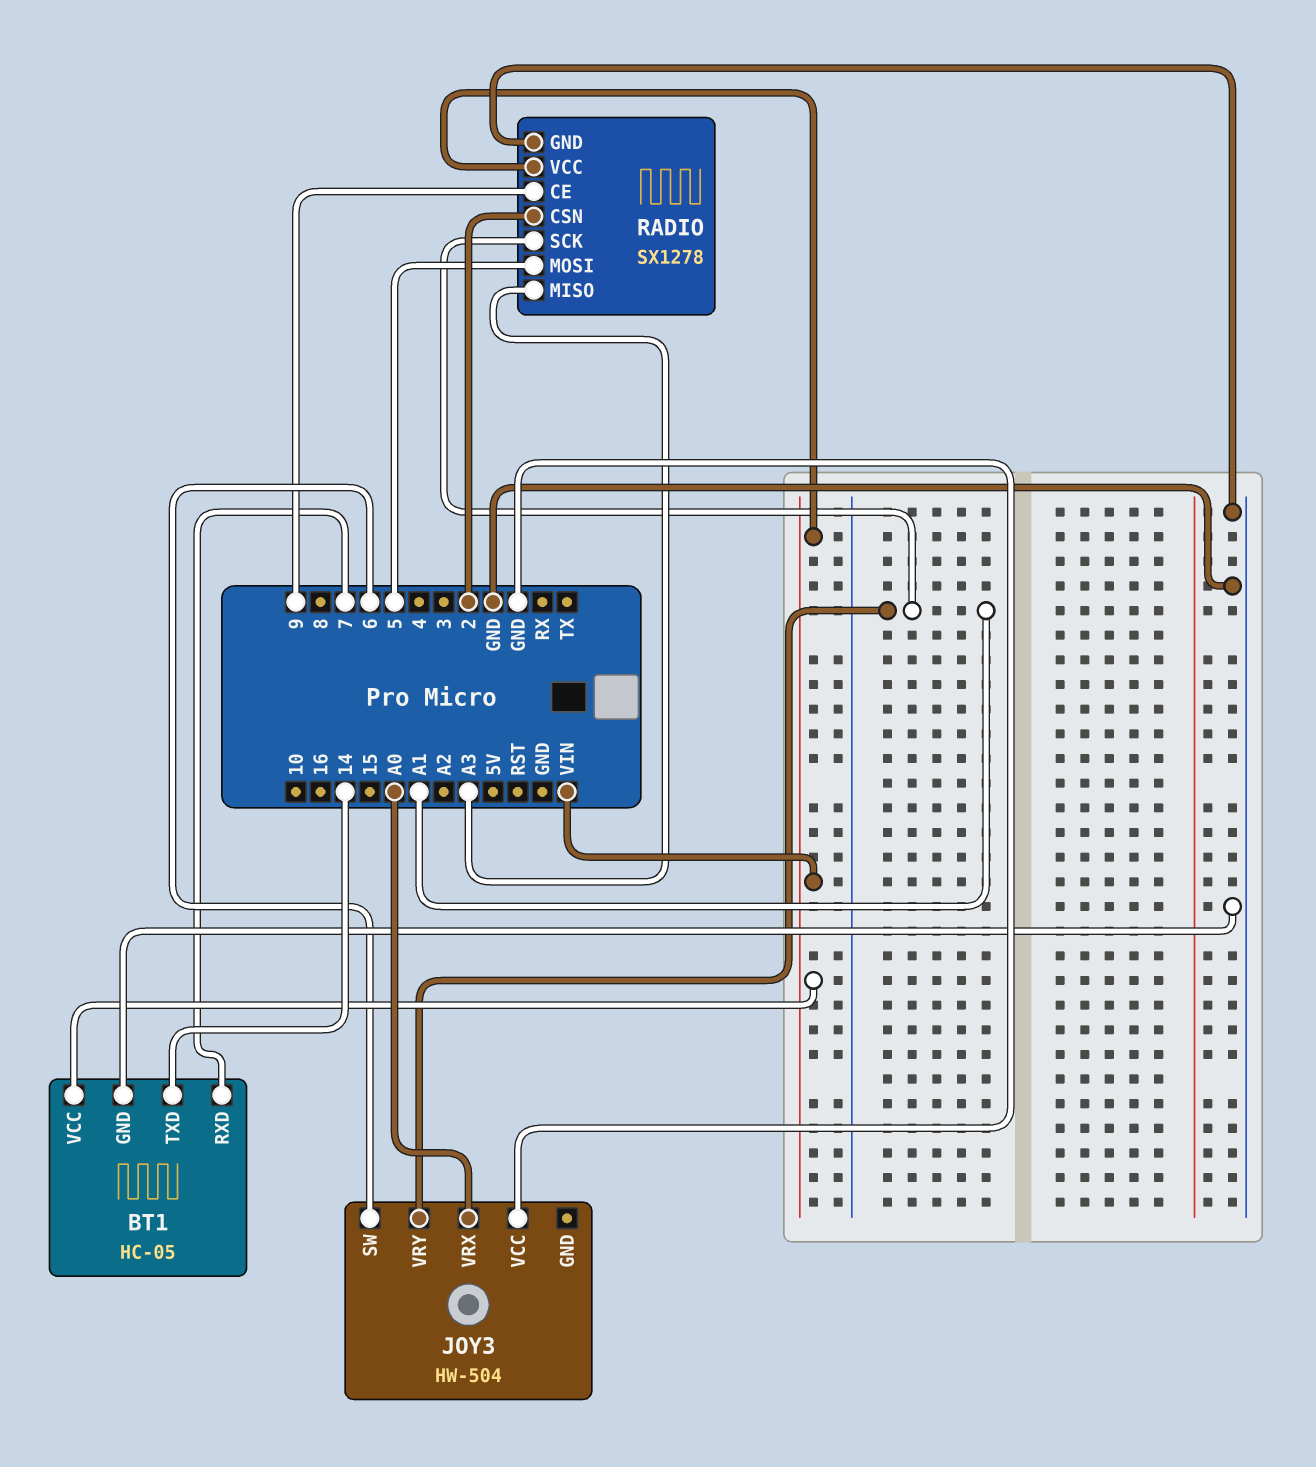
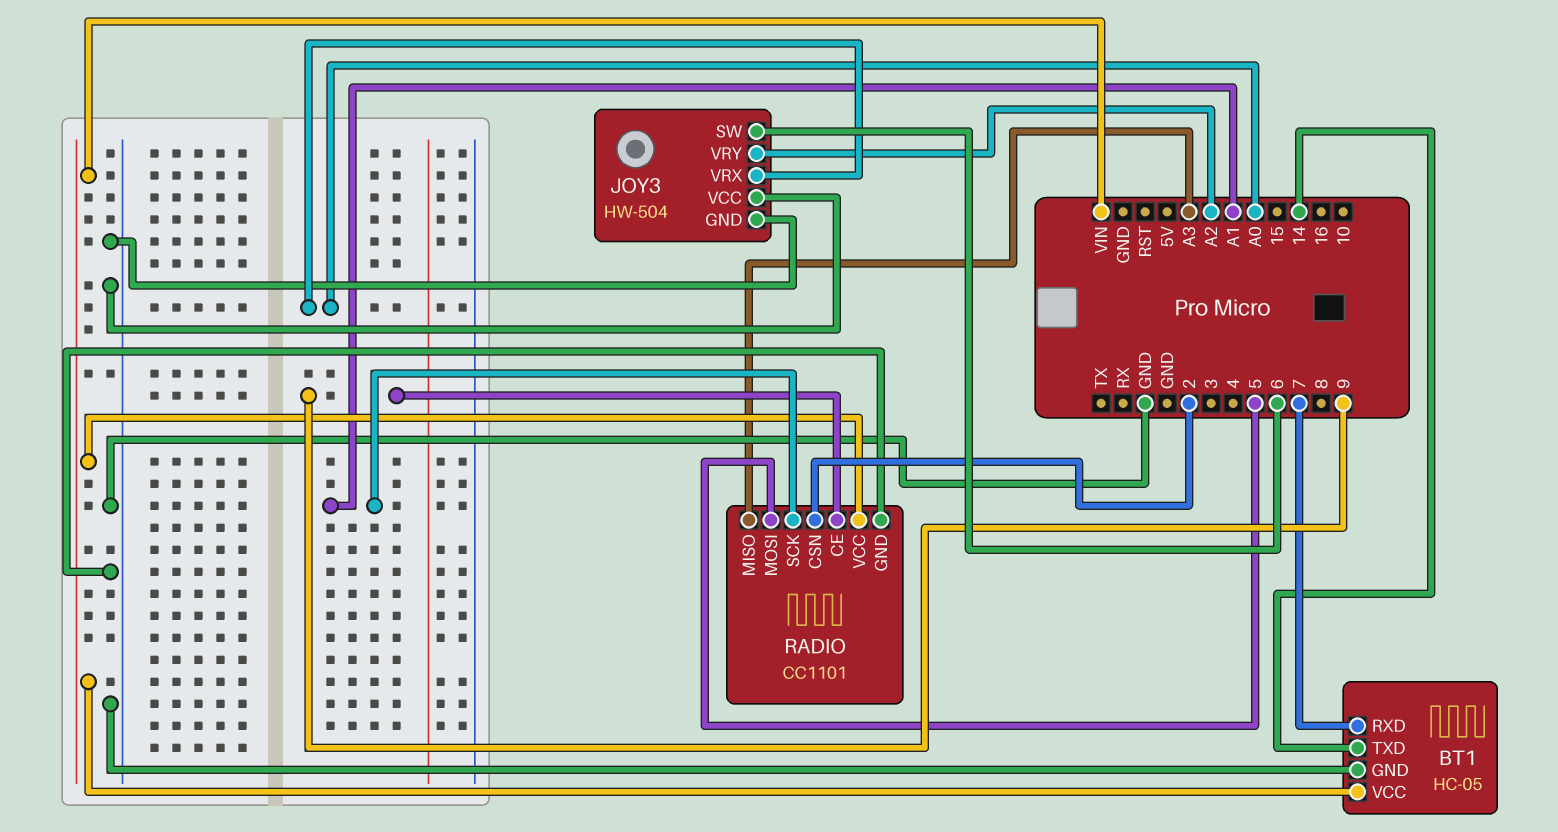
JOY3 pin GND: none -> GND
JOY3 pin VRY: A1 -> A2
RADIO: SX1278 -> CC1101

